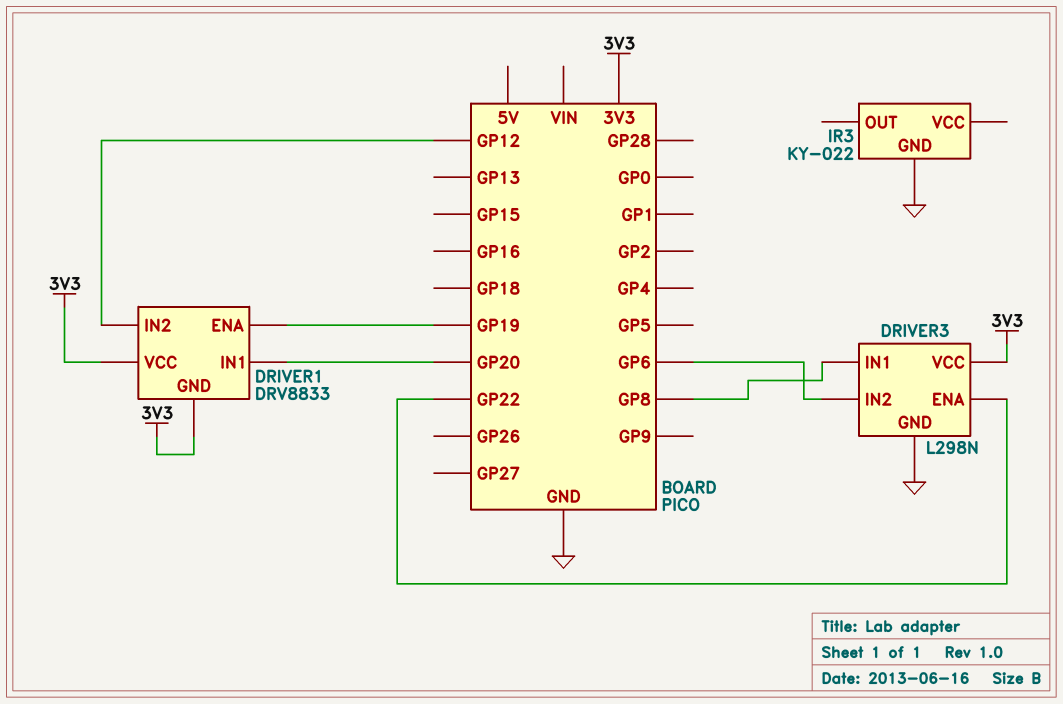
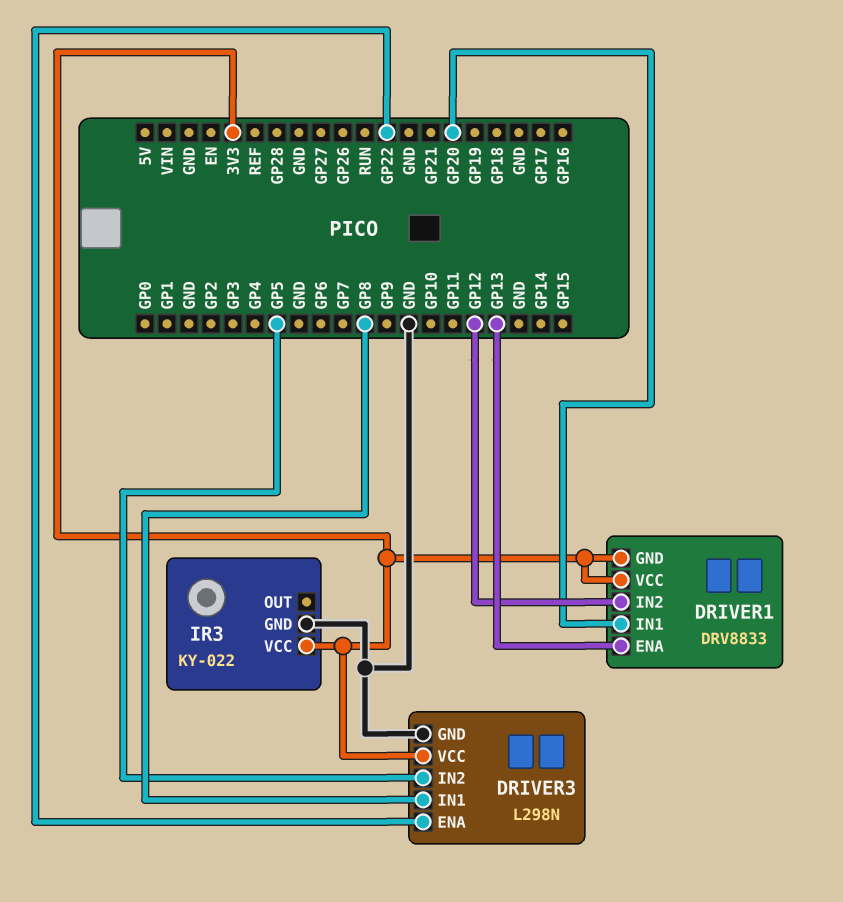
DRIVER1 pin ENA: GP19 -> GP13
DRIVER3 pin IN2: GP6 -> GP5
IR3 pin VCC: none -> 3V3

